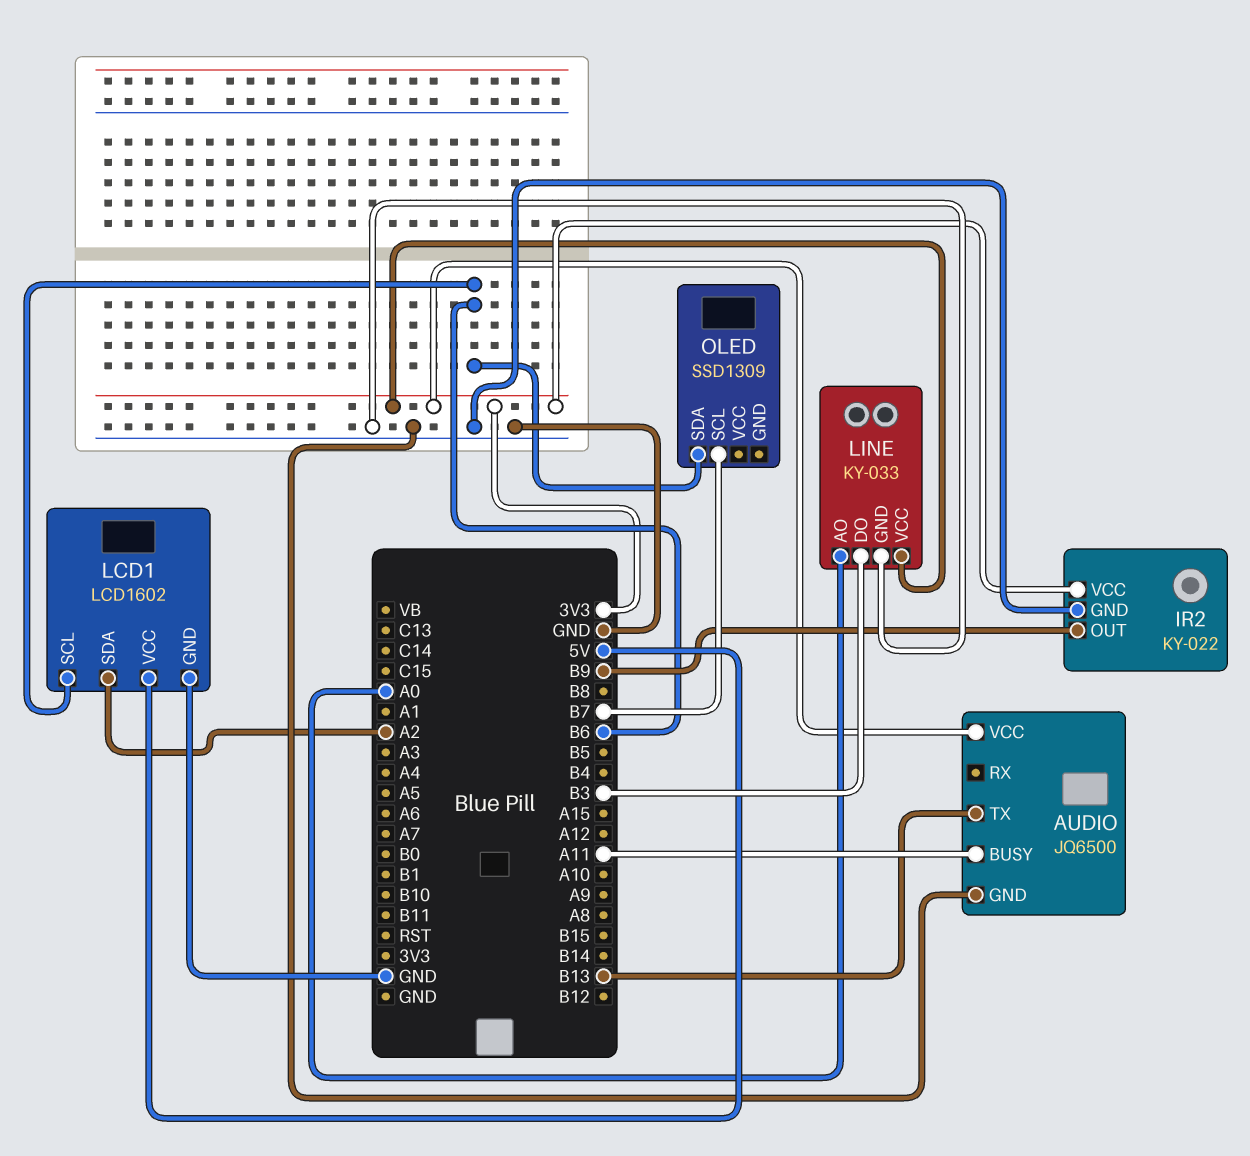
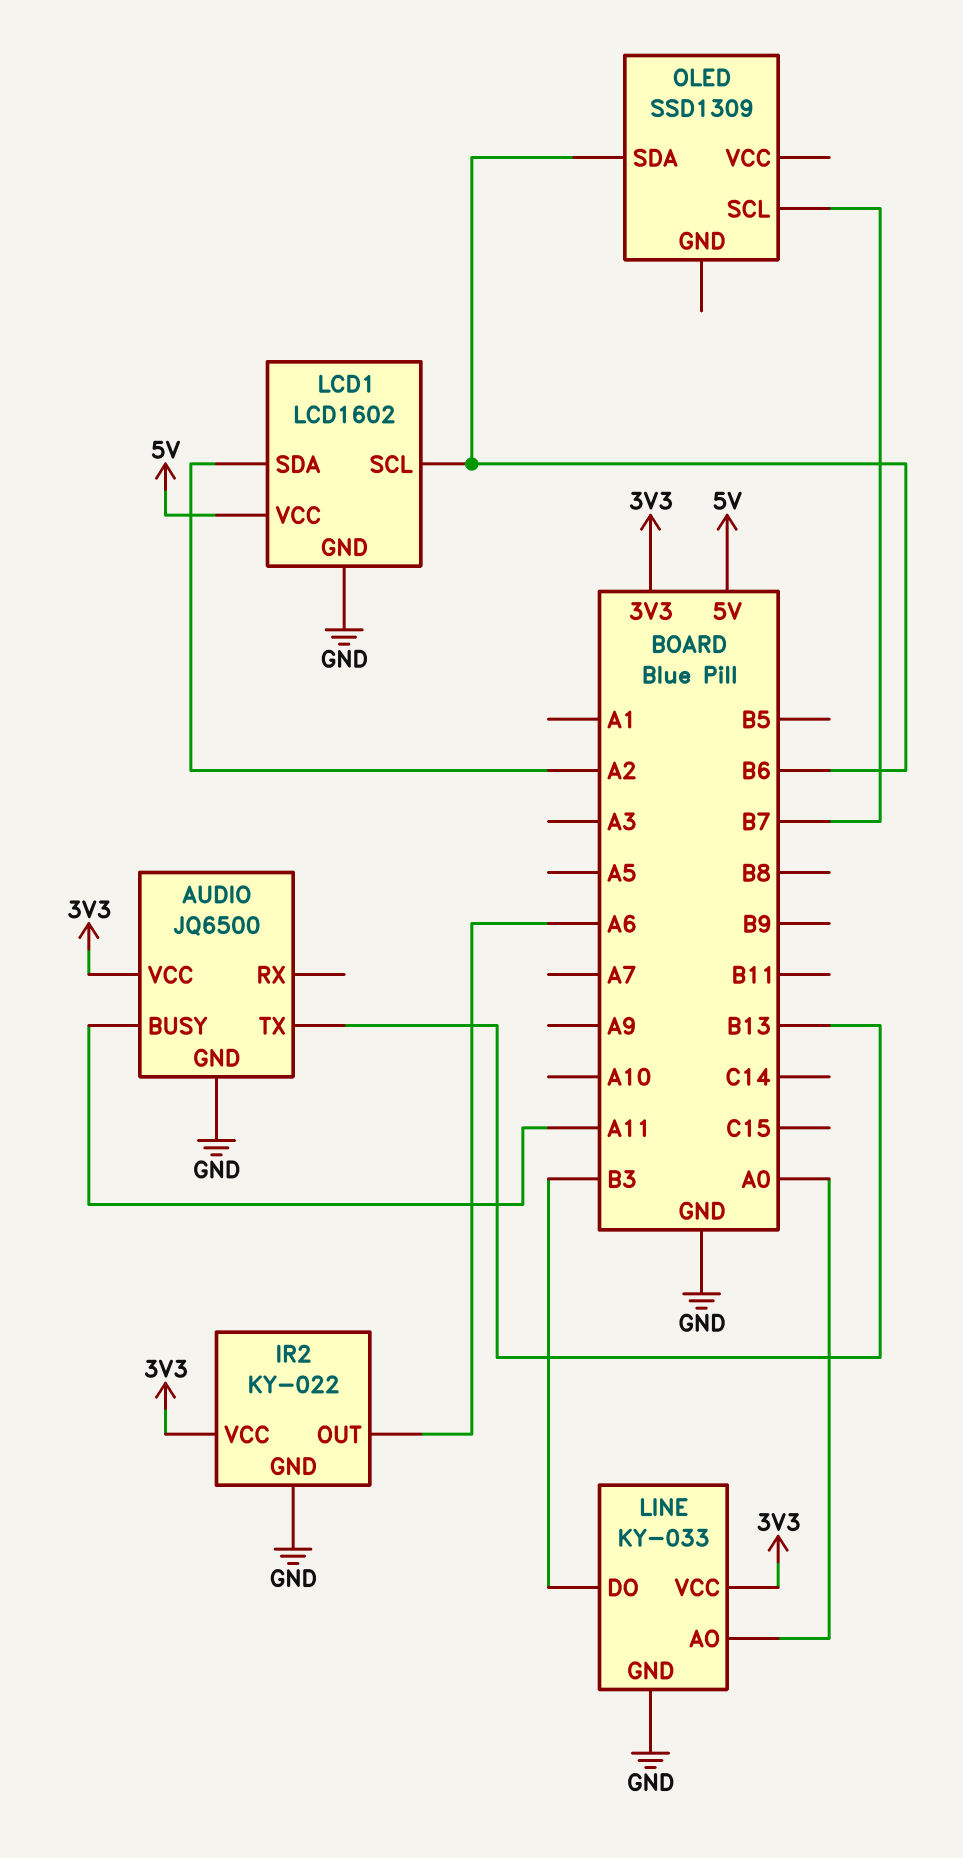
IR2 pin OUT: B9 -> A6

